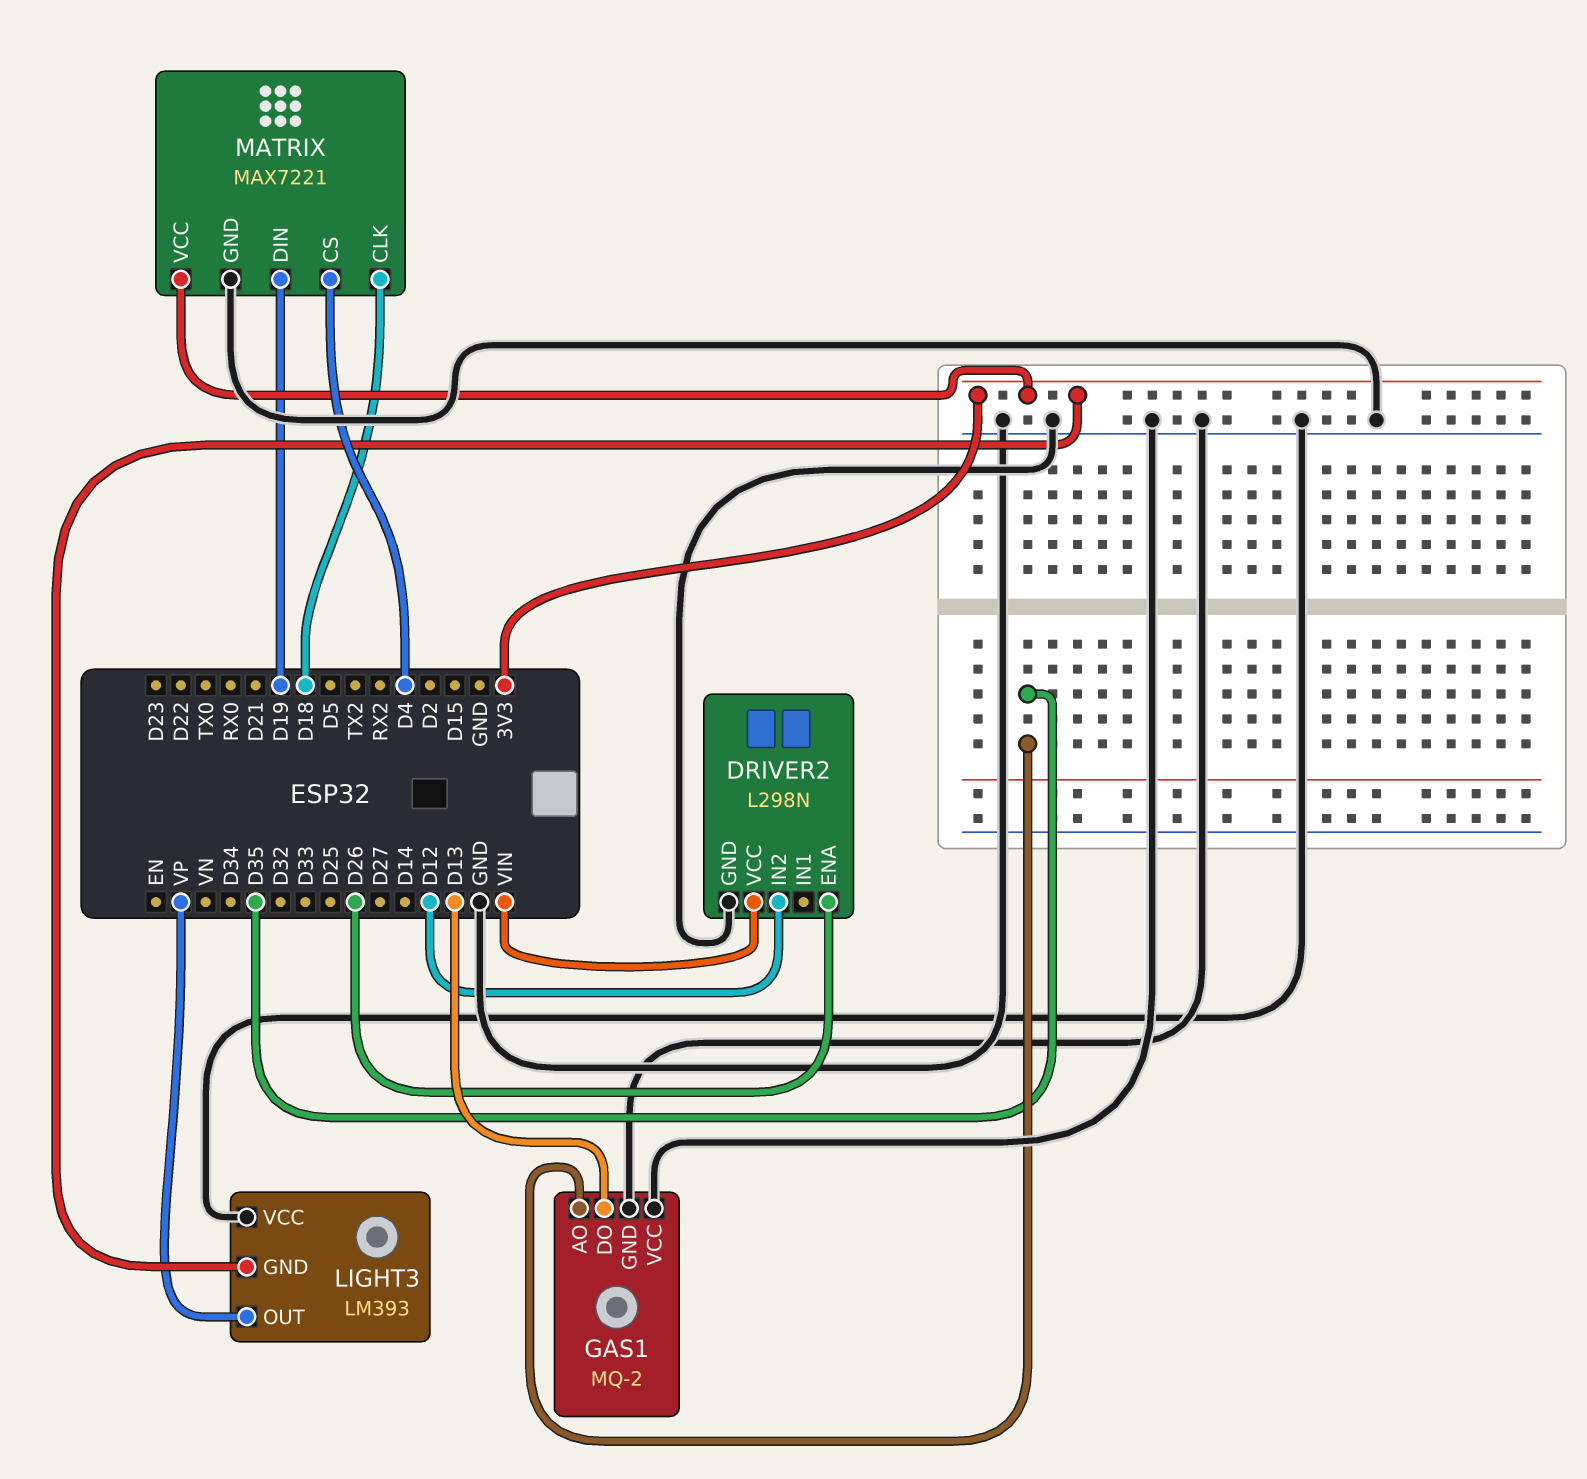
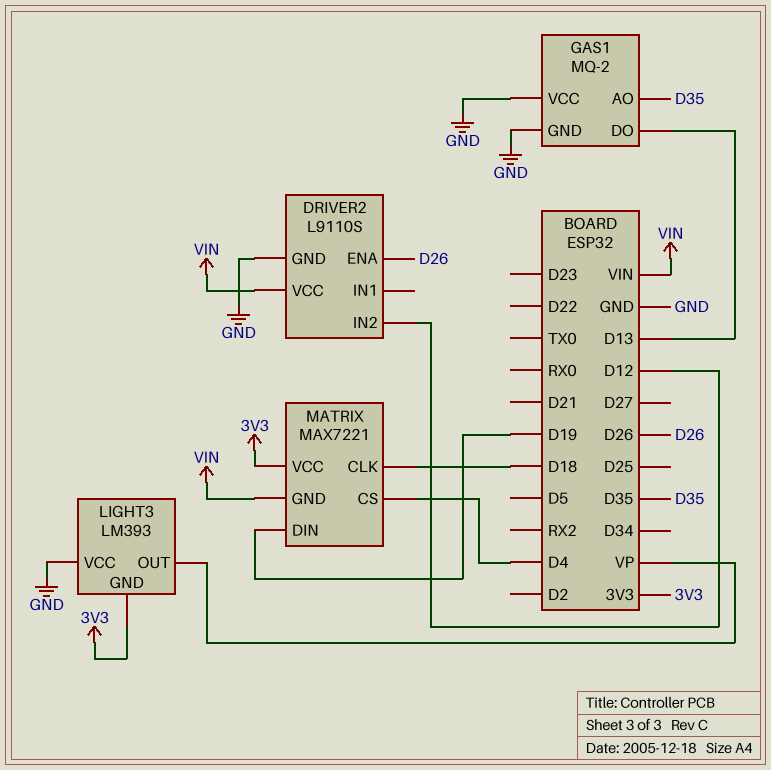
DRIVER2: L298N -> L9110S
MATRIX pin GND: GND -> VIN

